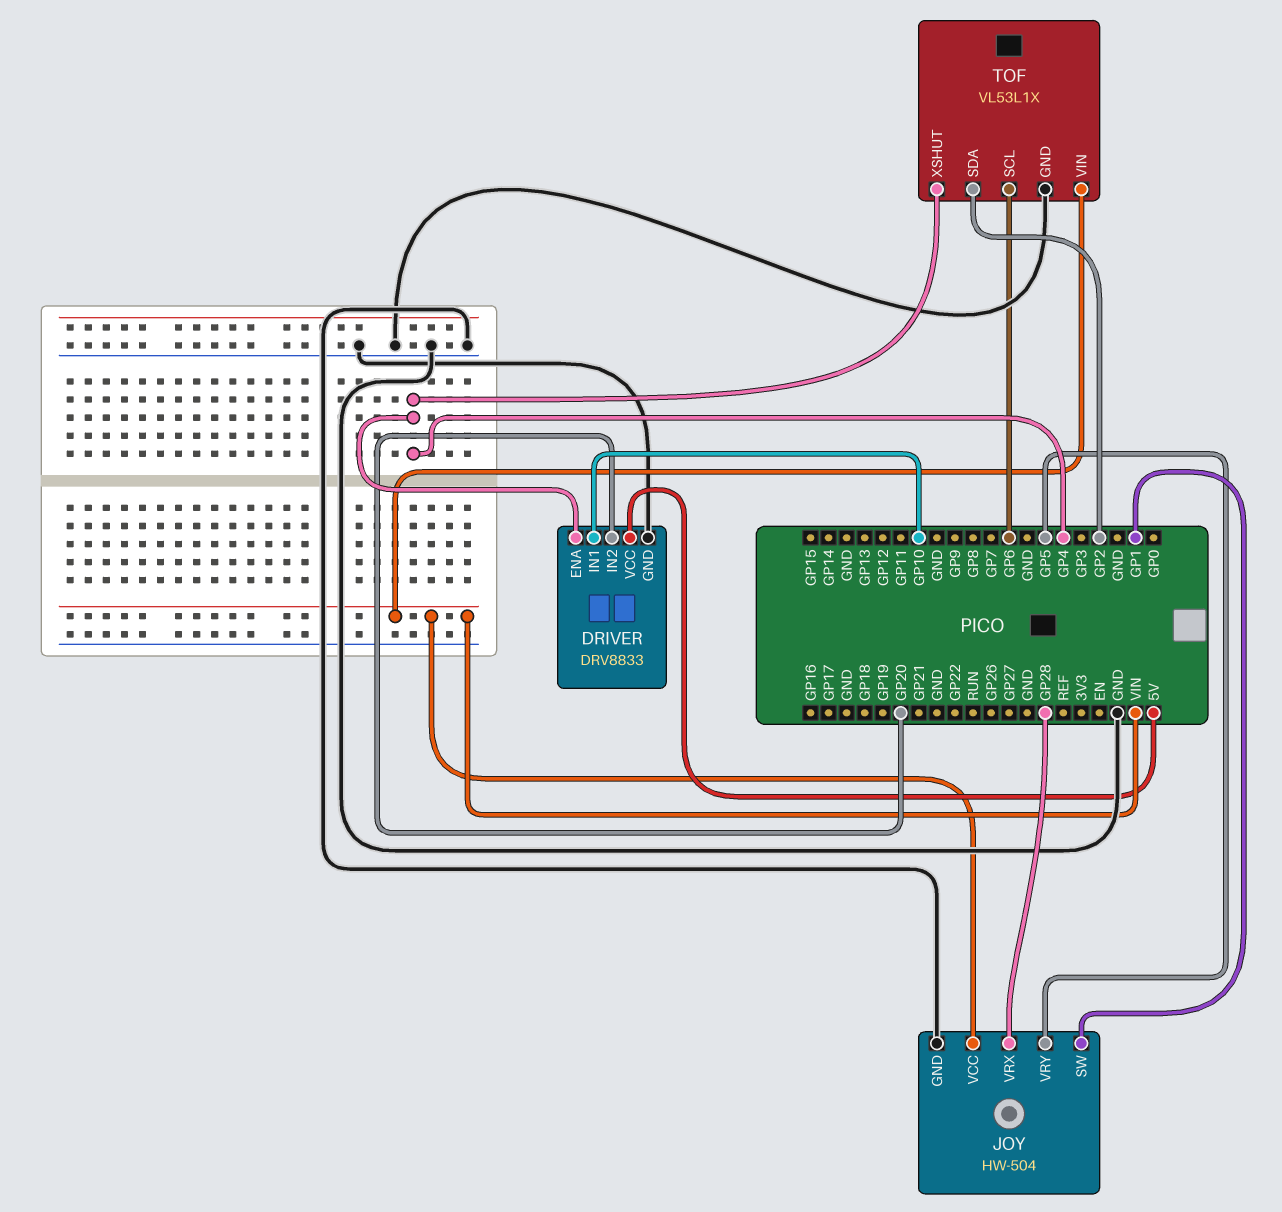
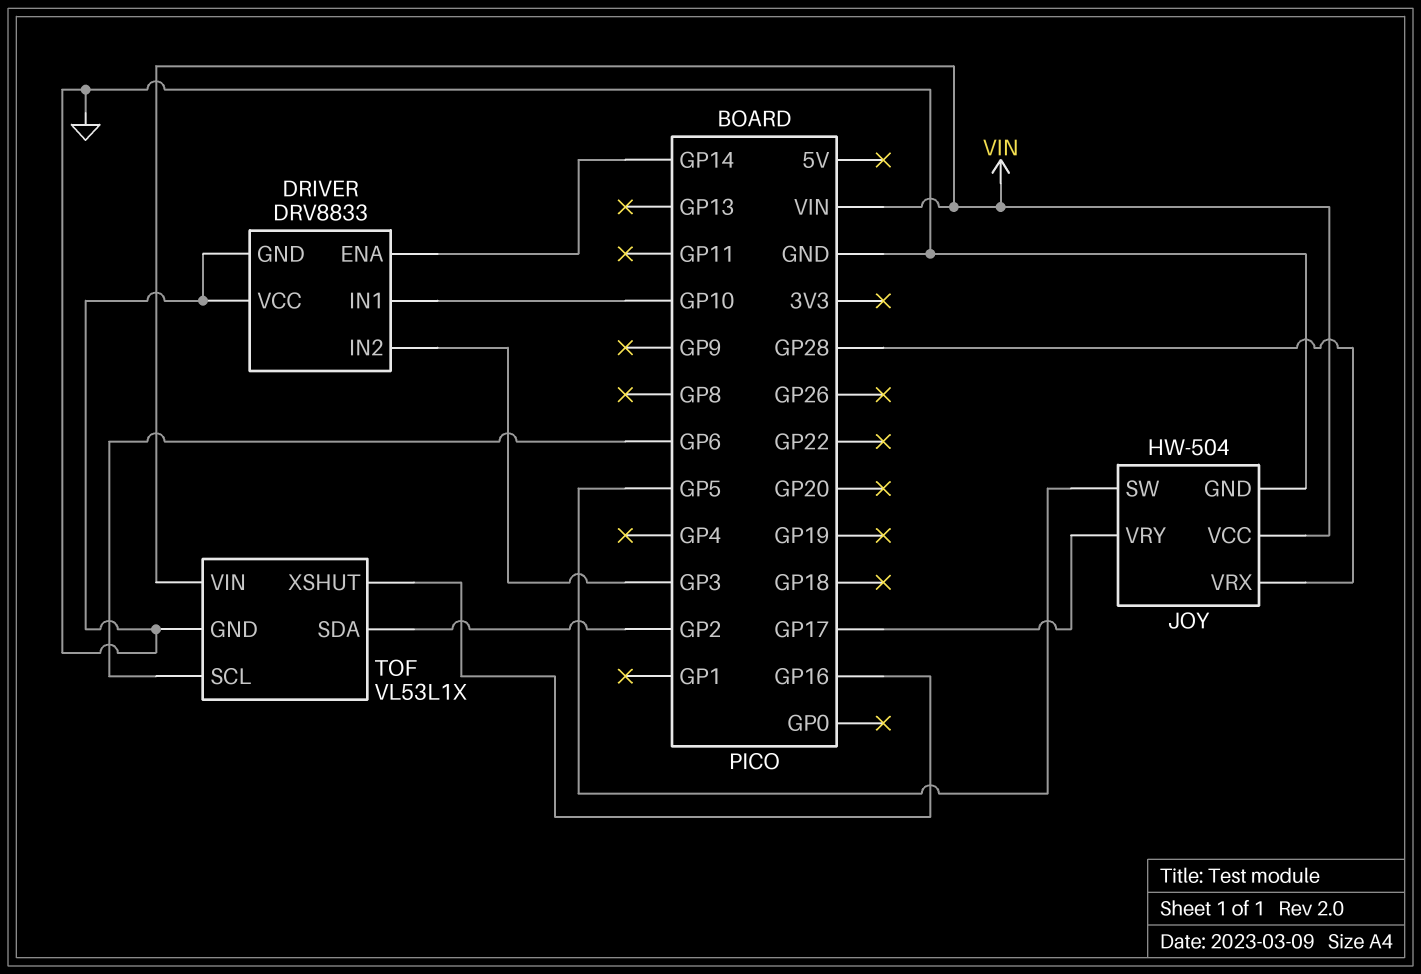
DRIVER pin ENA: GP4 -> GP14
DRIVER pin IN2: GP20 -> GP3
DRIVER pin VCC: 5V -> GND
JOY pin SW: GP1 -> GP5
JOY pin VRY: GP5 -> GP17
TOF pin XSHUT: GP4 -> GP16

